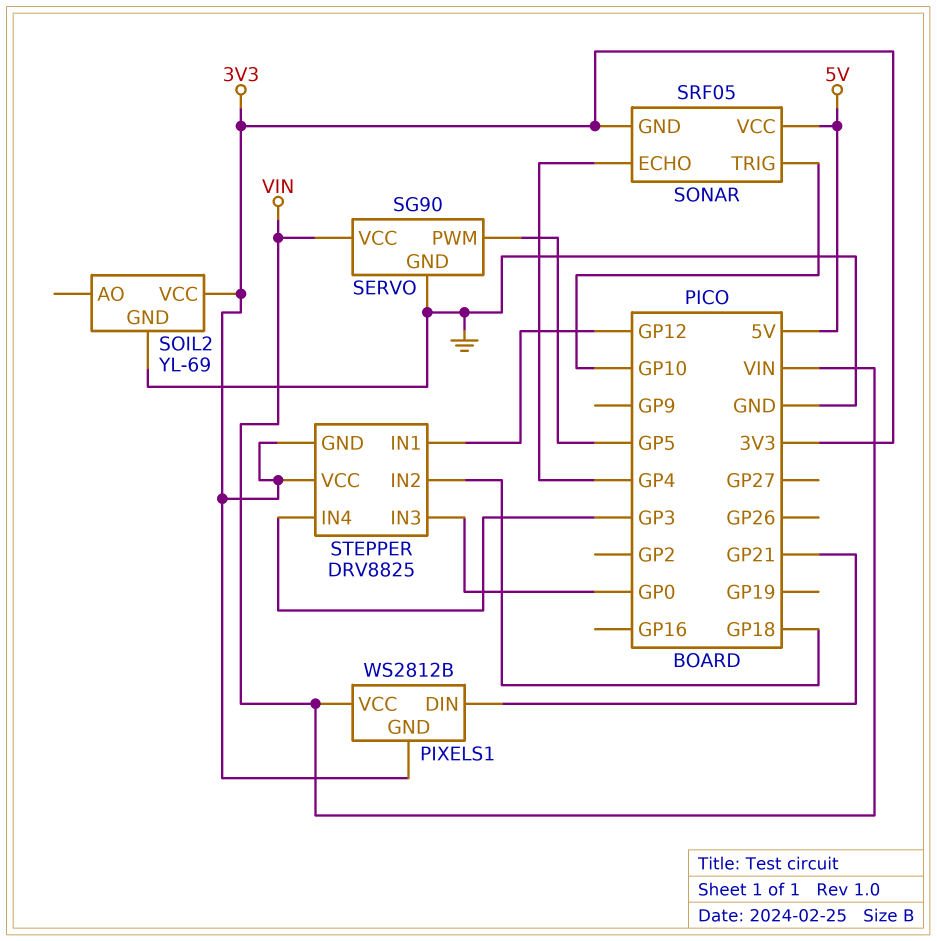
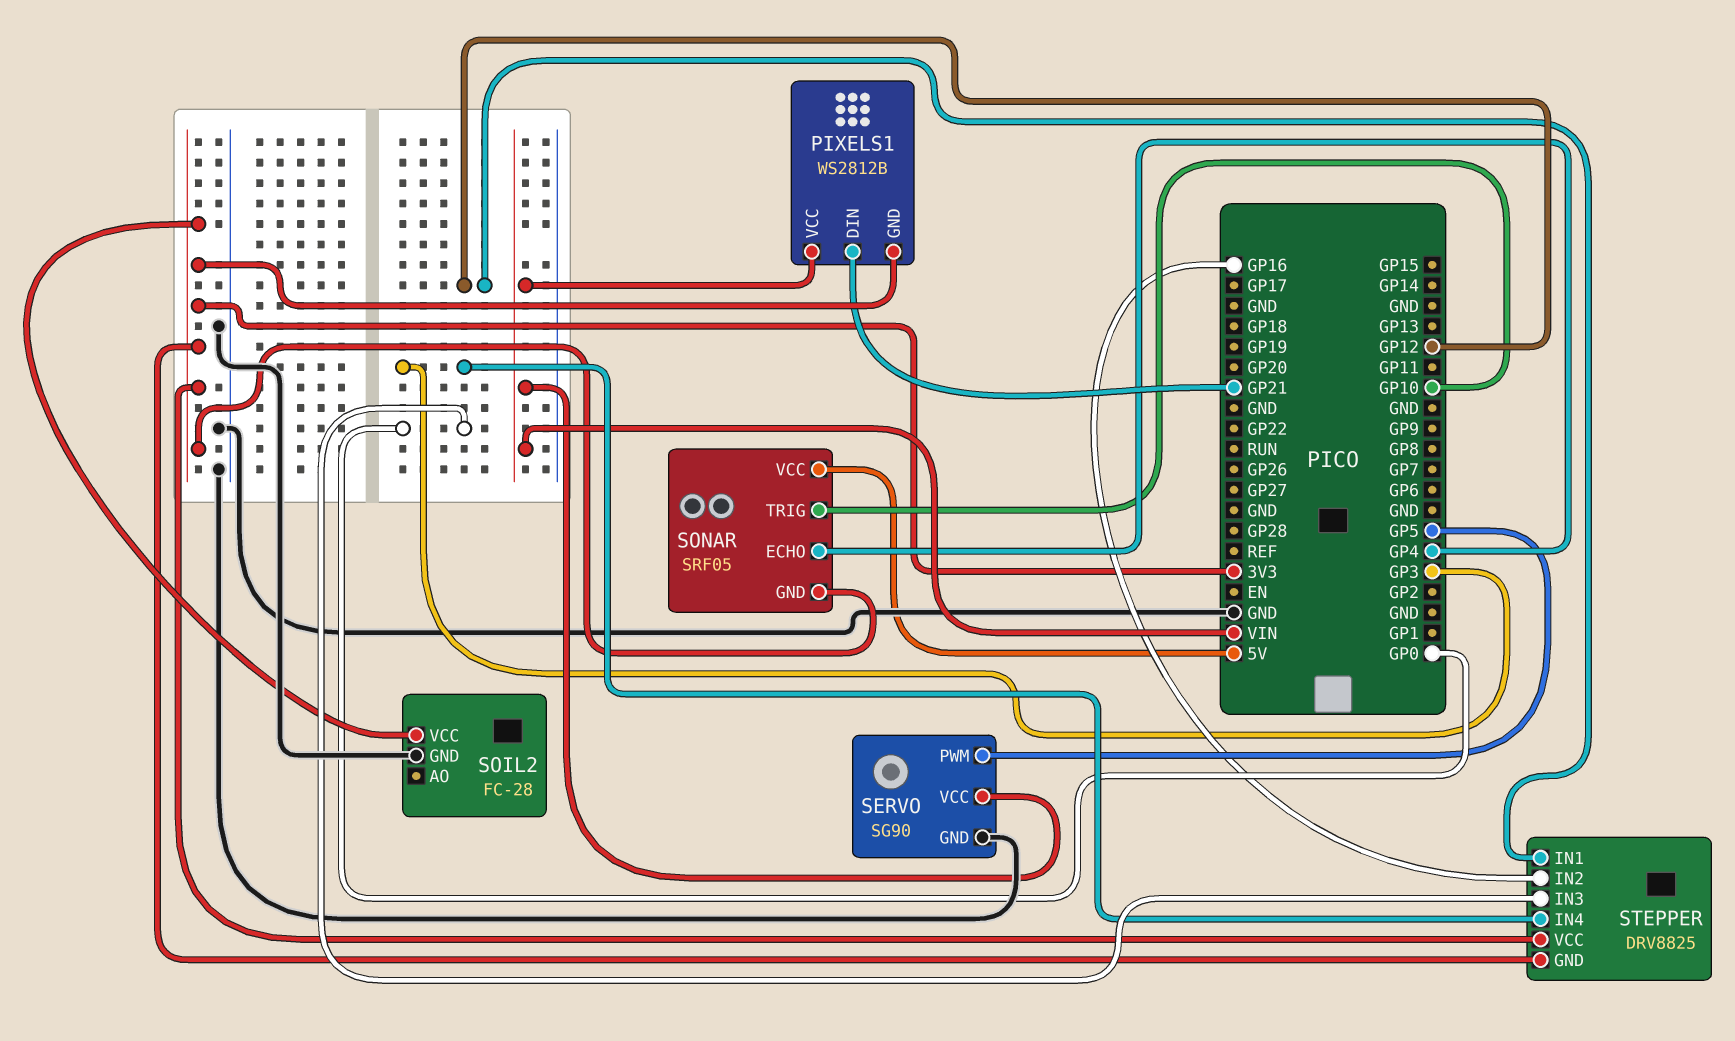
SOIL2: YL-69 -> FC-28
STEPPER pin IN2: GP18 -> GP16

